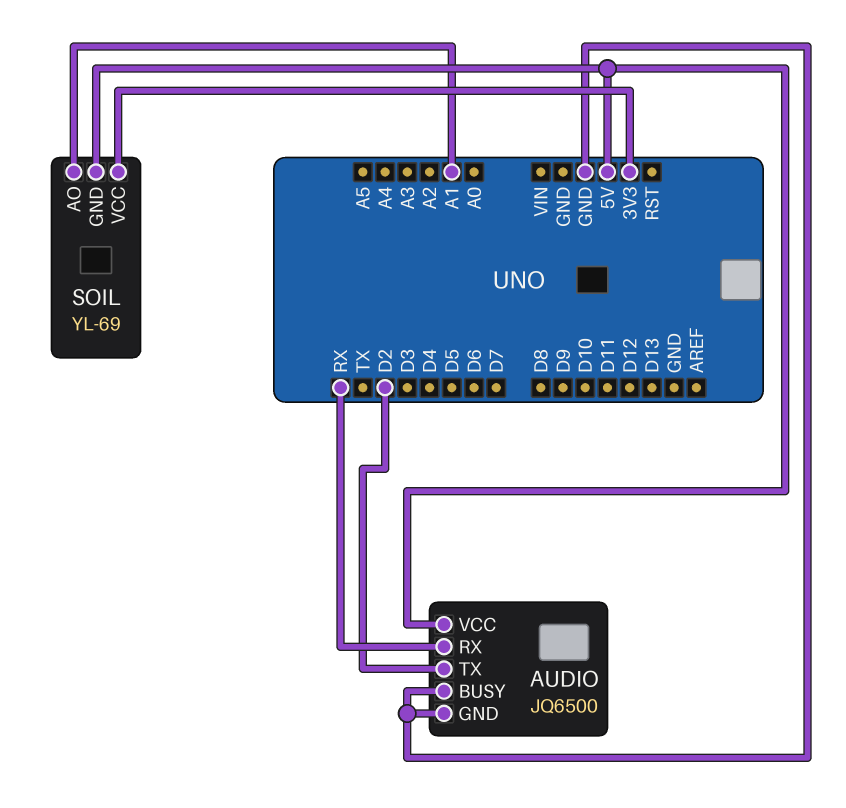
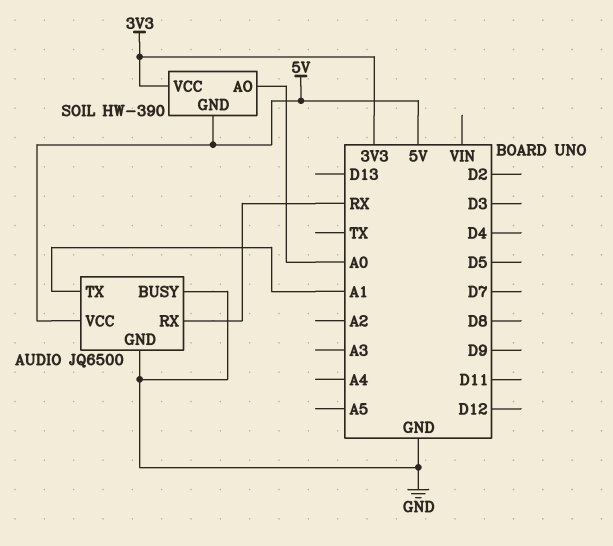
AUDIO pin TX: D2 -> A1
SOIL: YL-69 -> HW-390
SOIL pin AO: A1 -> A0

